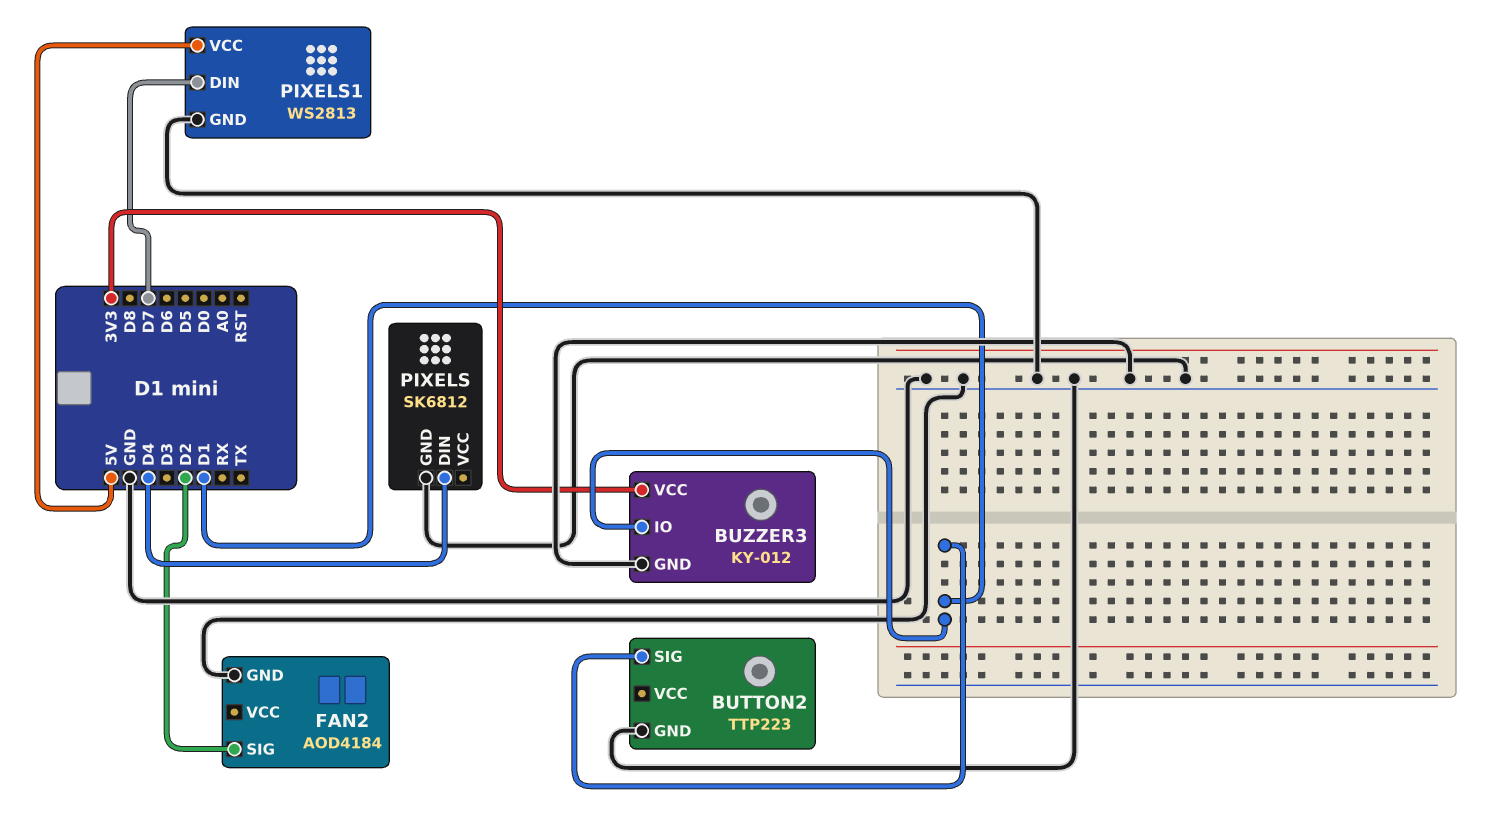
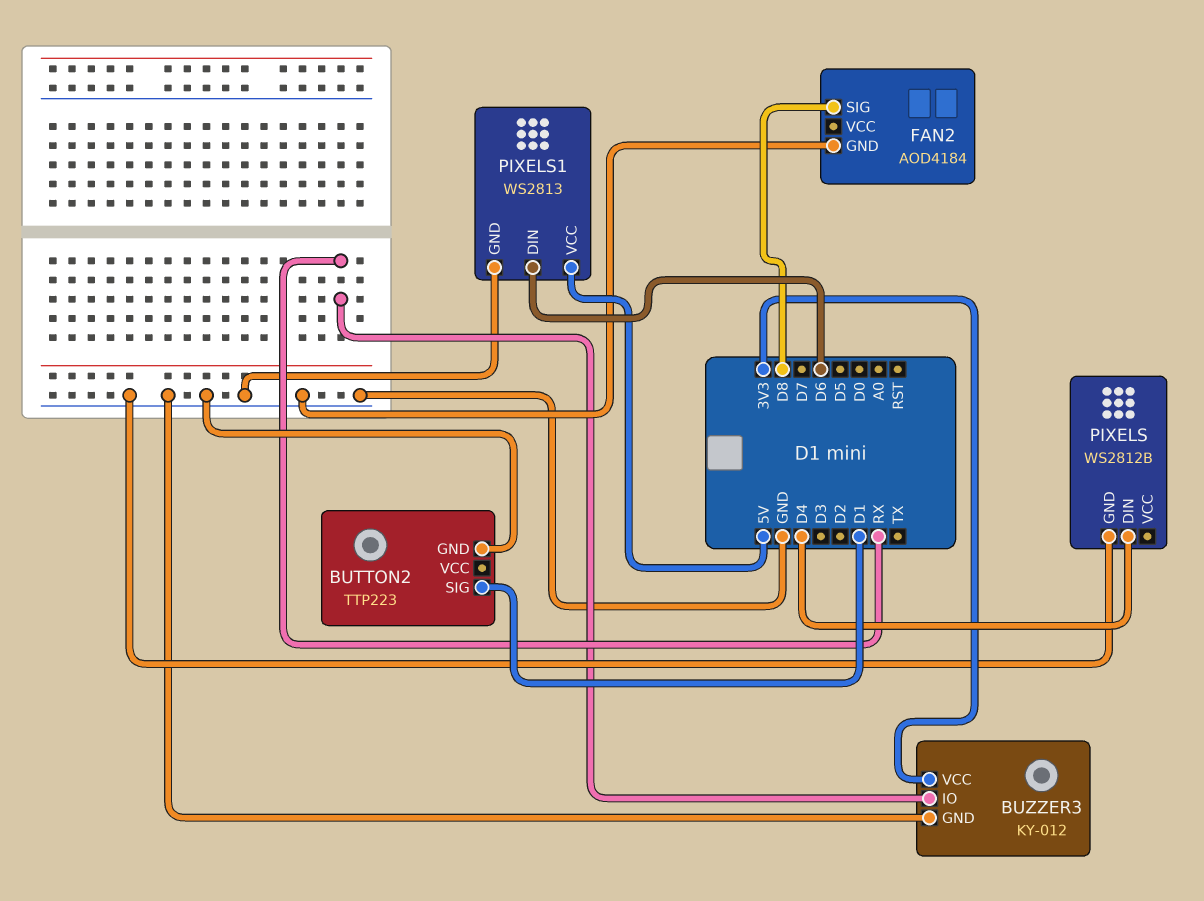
BUZZER3 pin IO: D1 -> RX
FAN2 pin SIG: D2 -> D8
PIXELS: SK6812 -> WS2812B
PIXELS1 pin DIN: D7 -> D6

